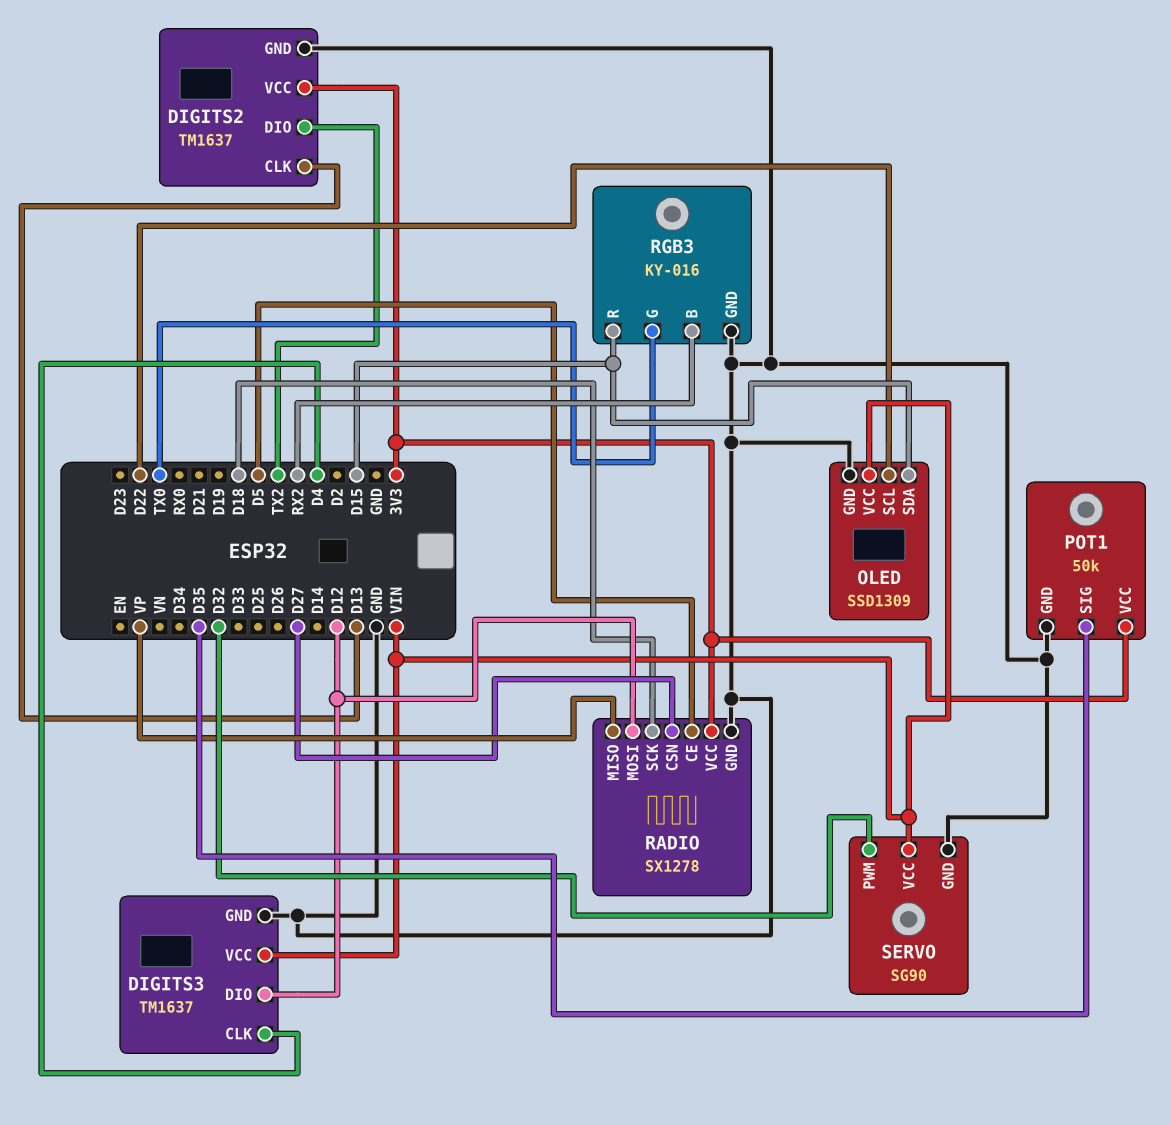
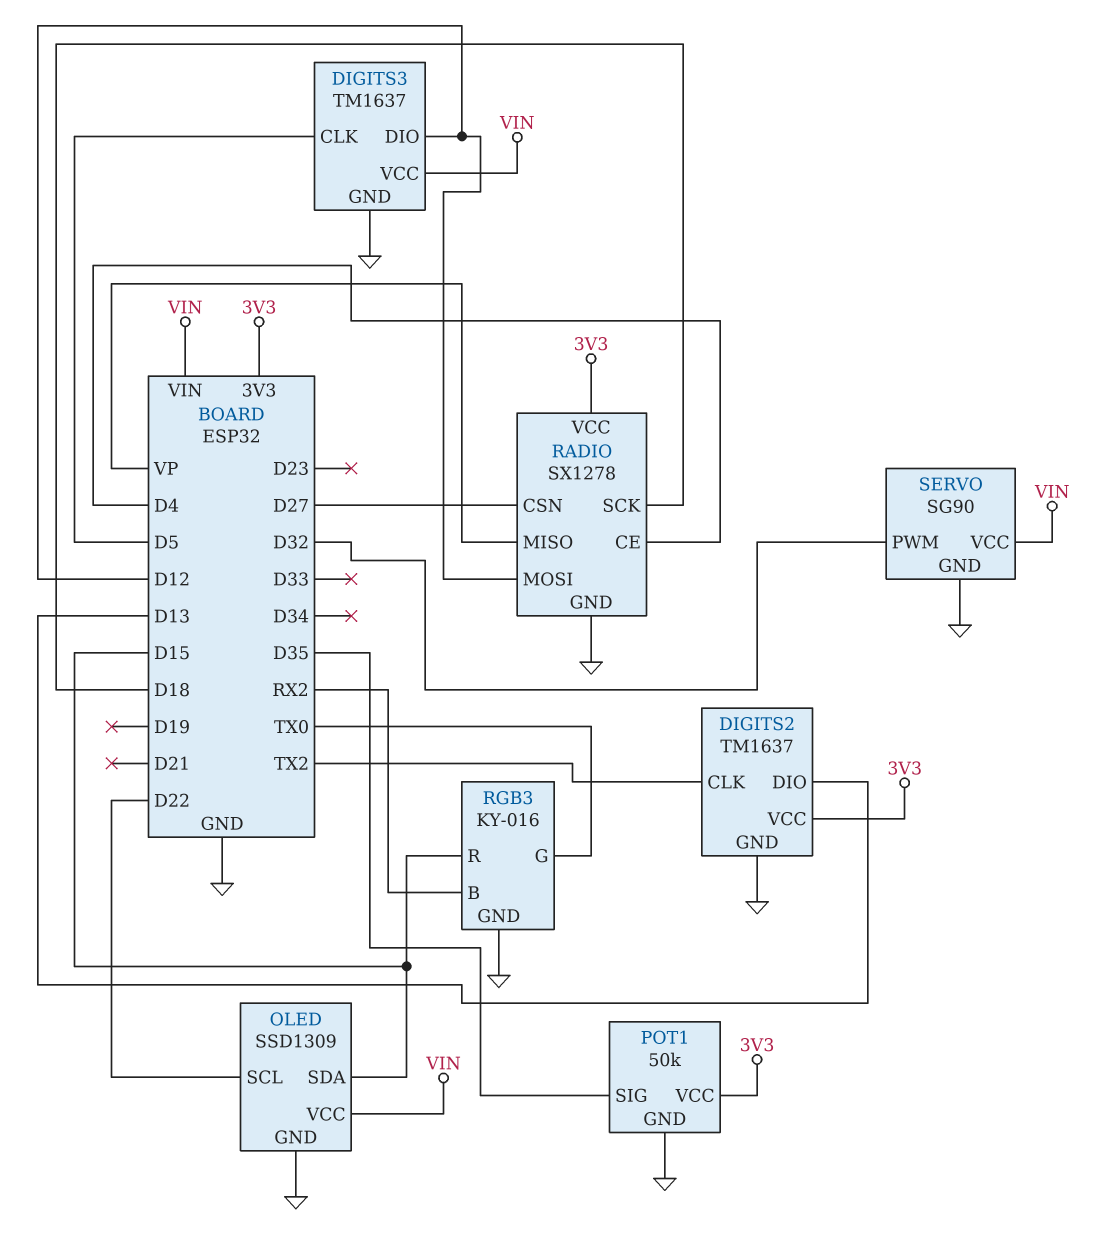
DIGITS2 pin CLK: D13 -> TX2
DIGITS2 pin DIO: TX2 -> D13
DIGITS3 pin CLK: D4 -> D5
RADIO pin CE: D5 -> D4

